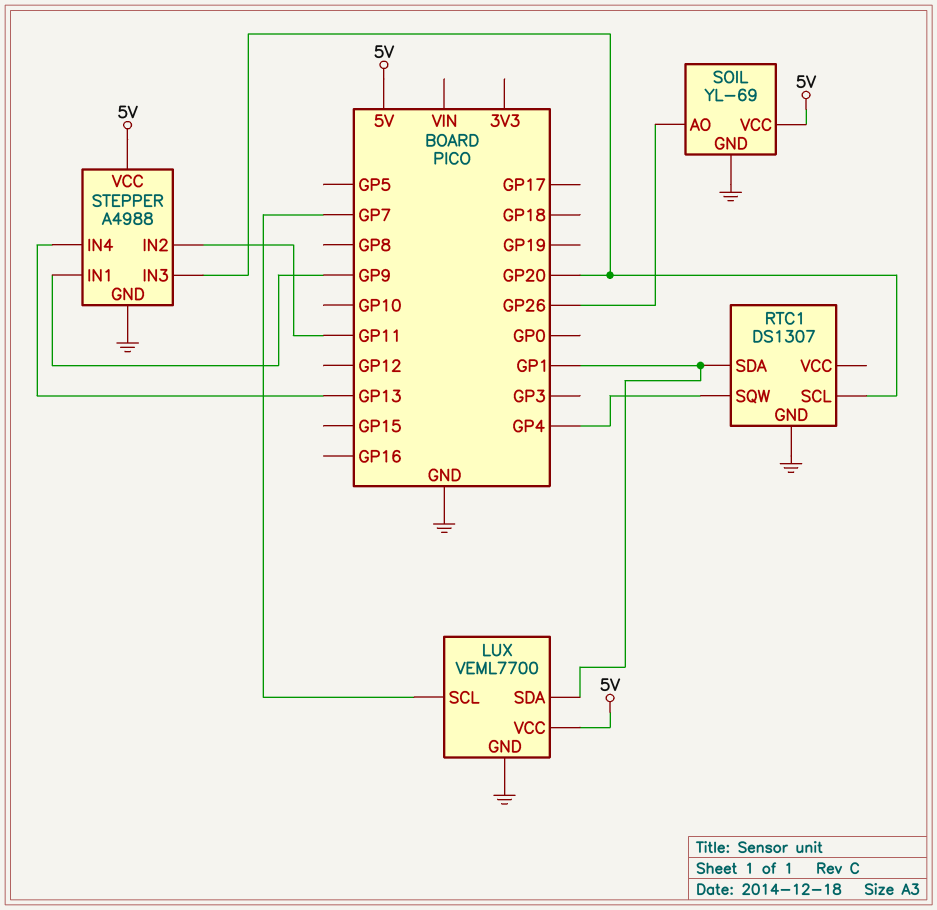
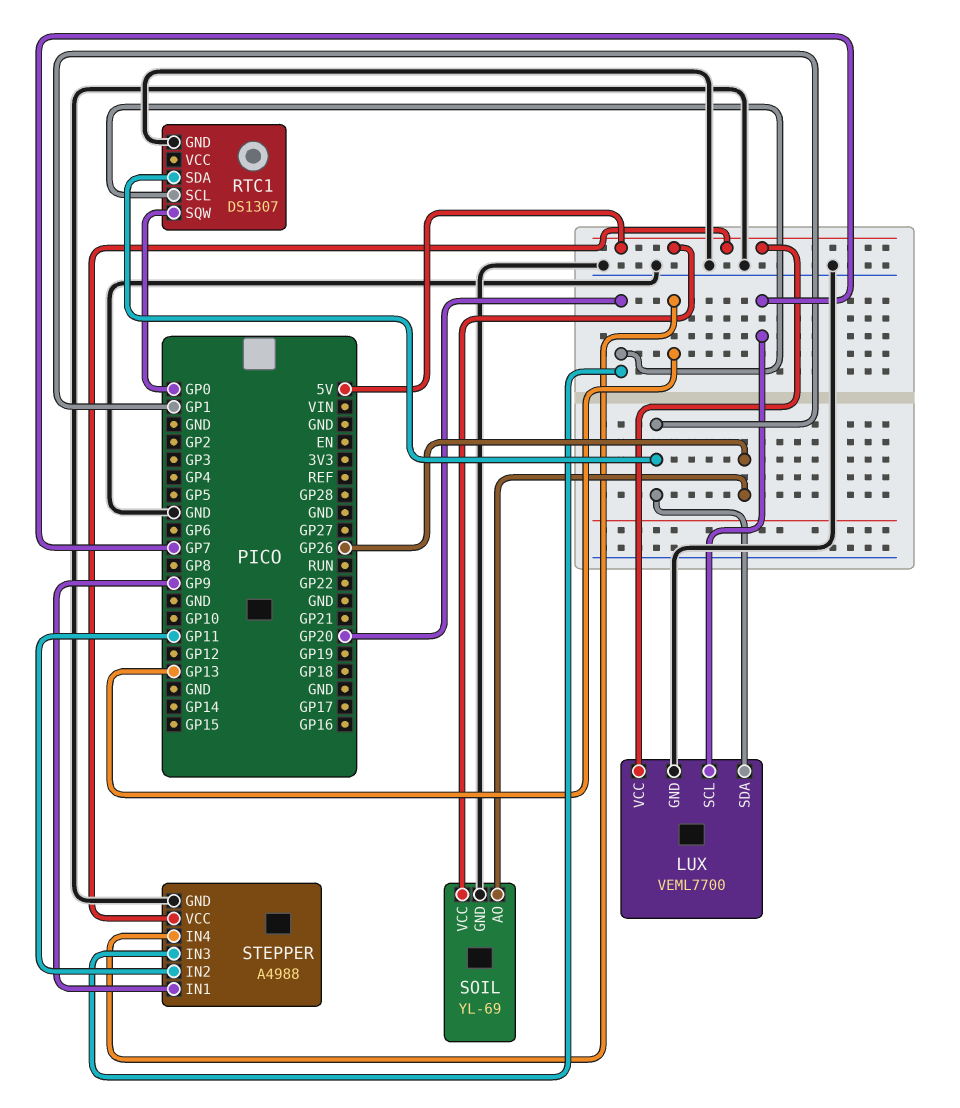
RTC1 pin SQW: GP4 -> GP0

